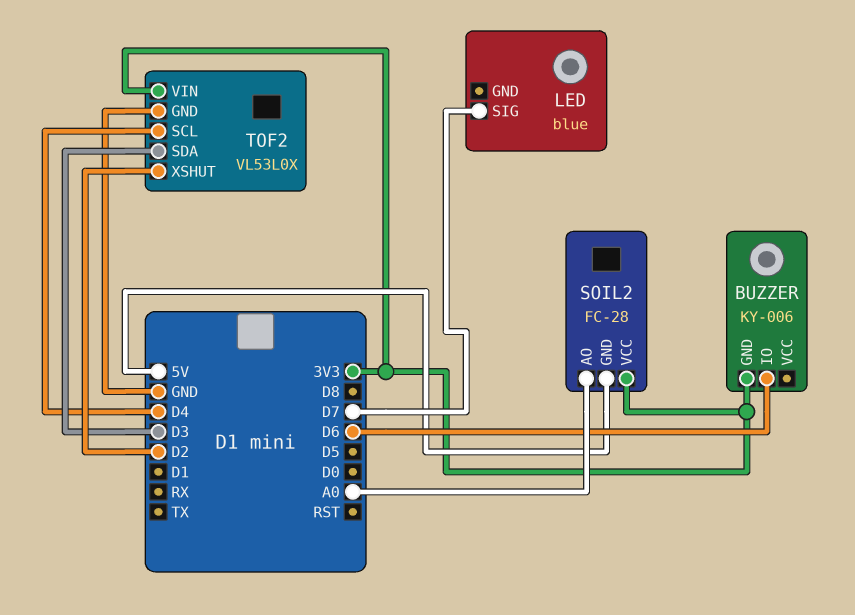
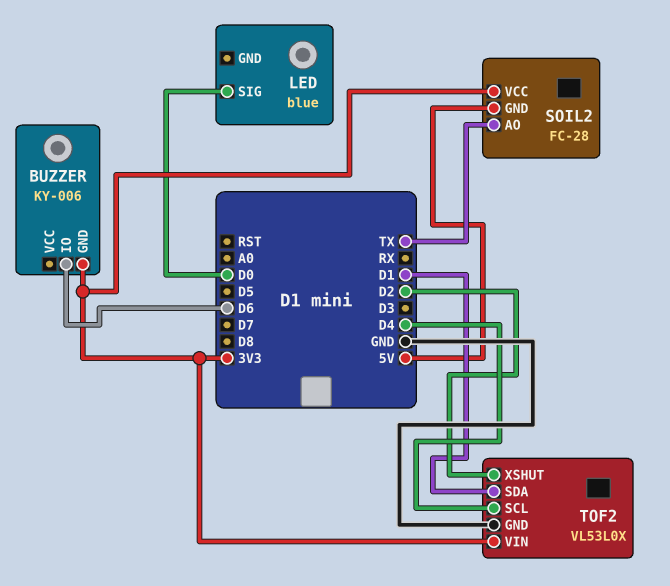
LED pin SIG: D7 -> D0
SOIL2 pin AO: A0 -> TX
TOF2 pin SDA: D3 -> D1

